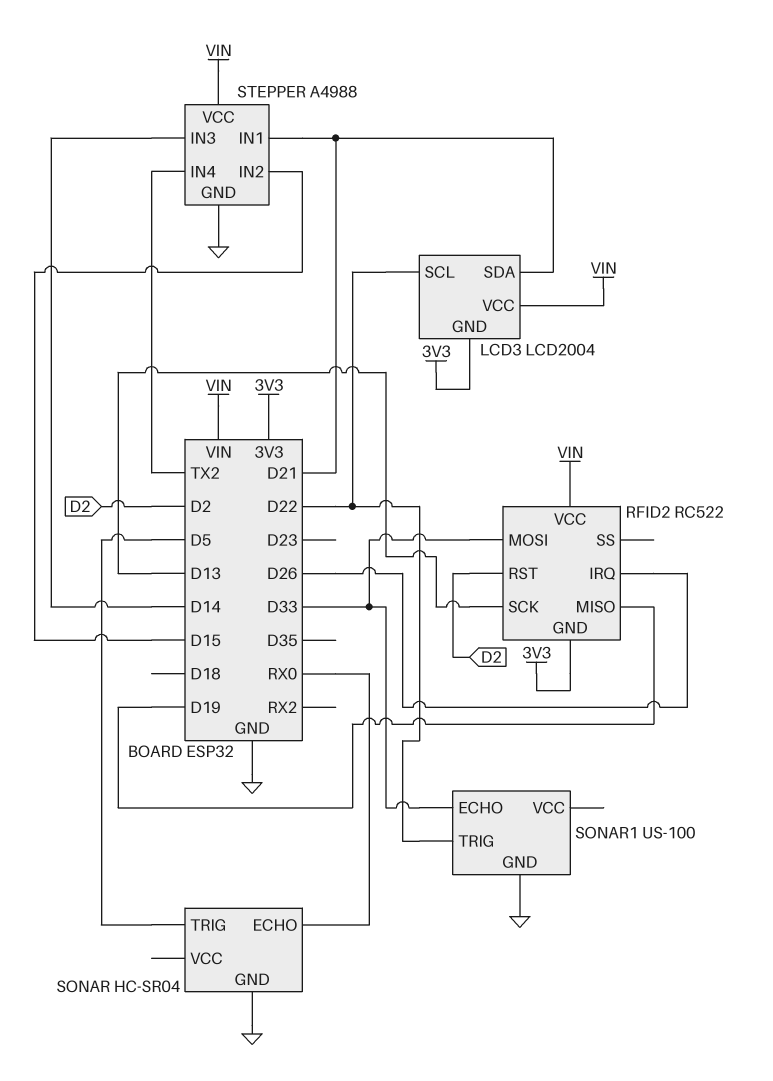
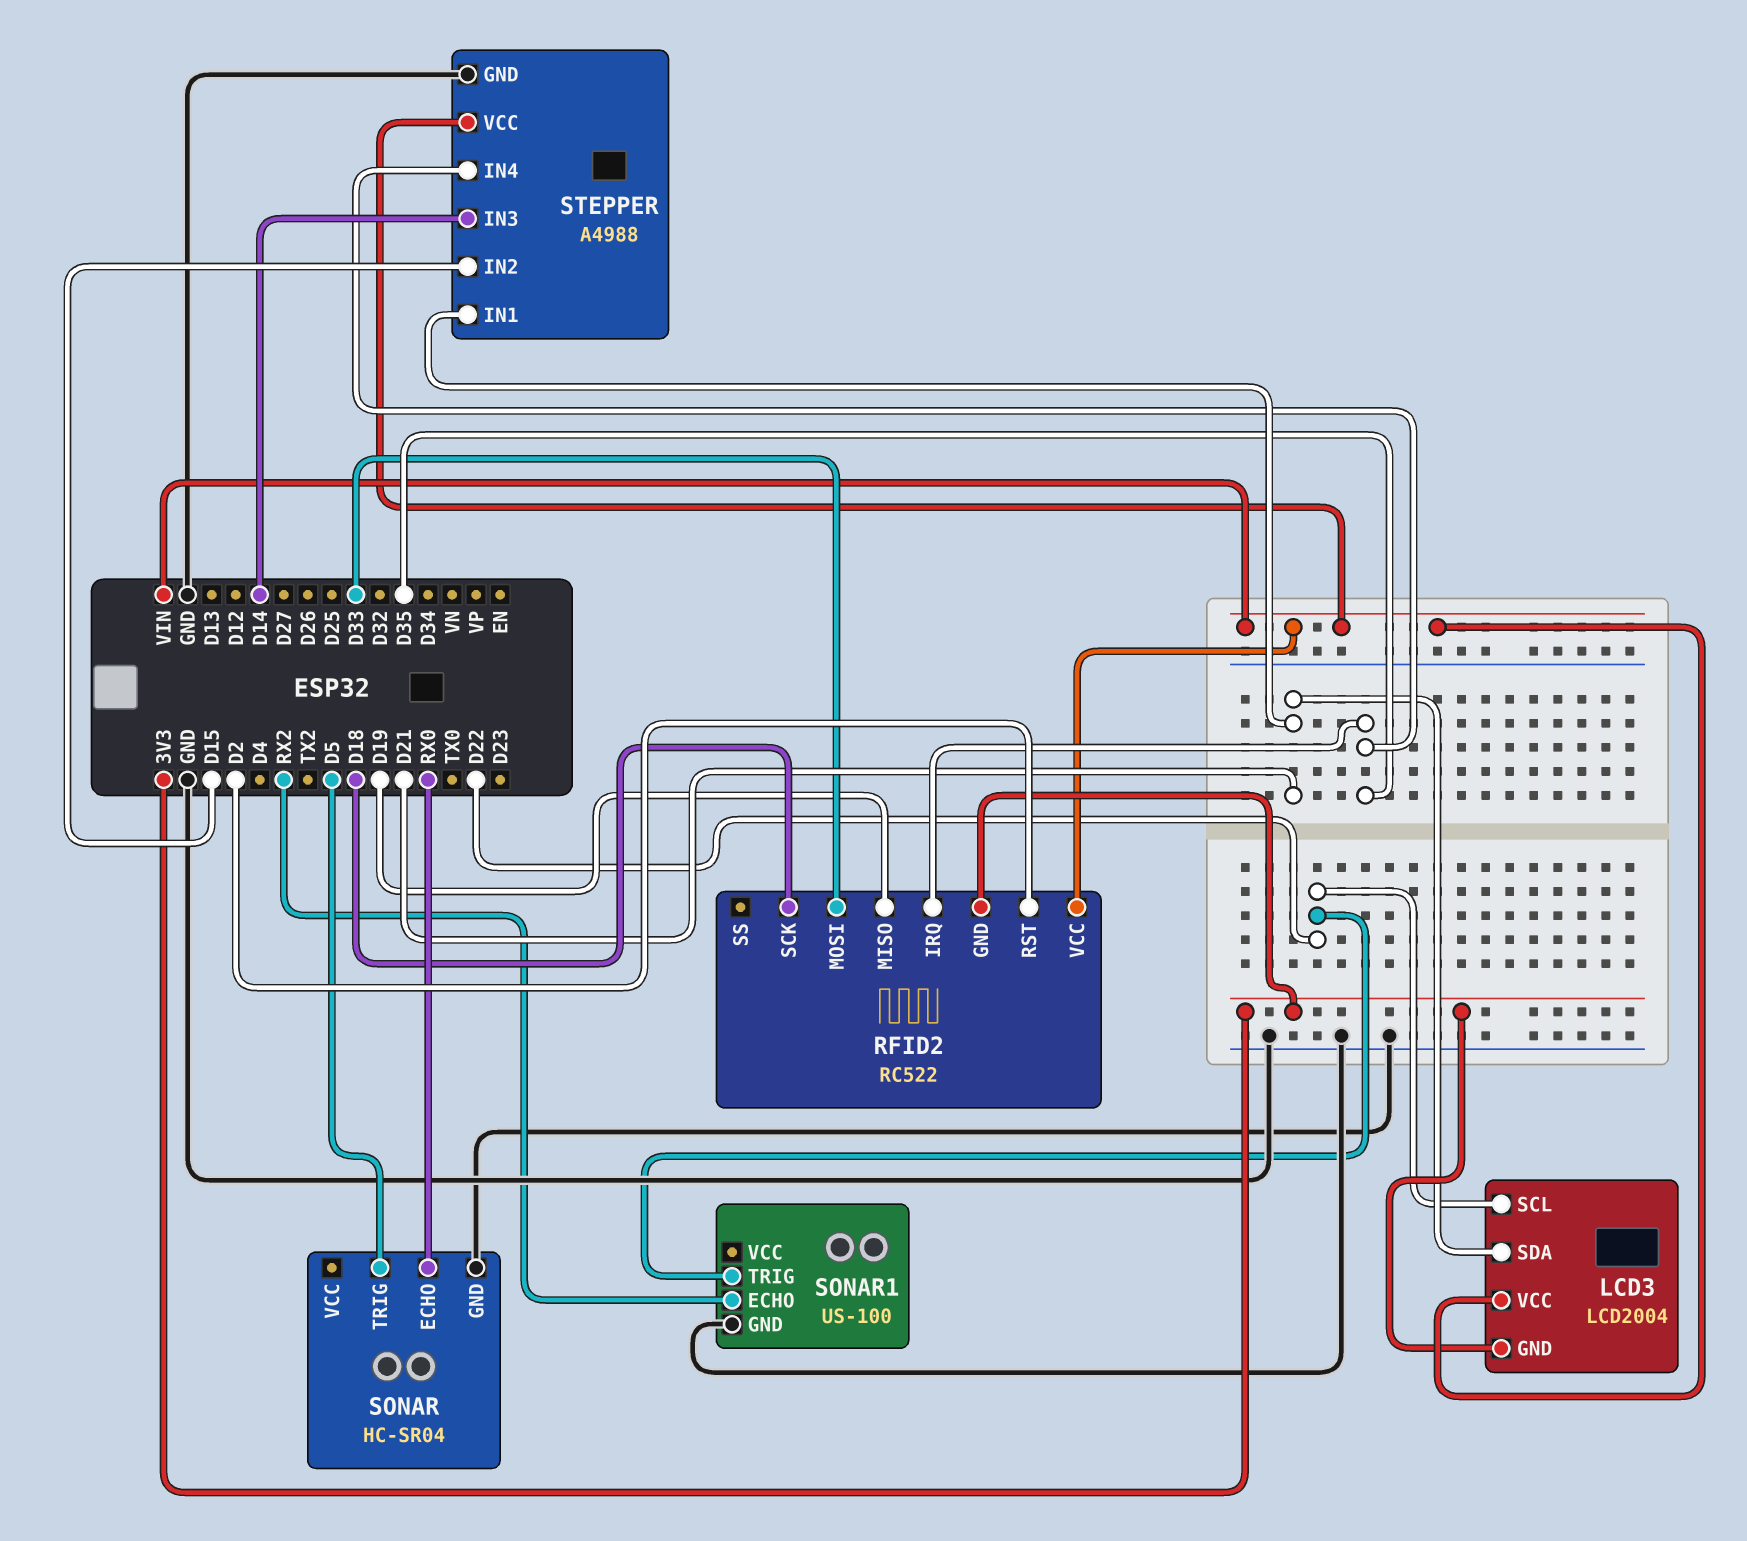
RFID2 pin IRQ: D26 -> D35
RFID2 pin SCK: D13 -> D18
SONAR1 pin ECHO: D33 -> RX2
STEPPER pin IN4: TX2 -> D35

